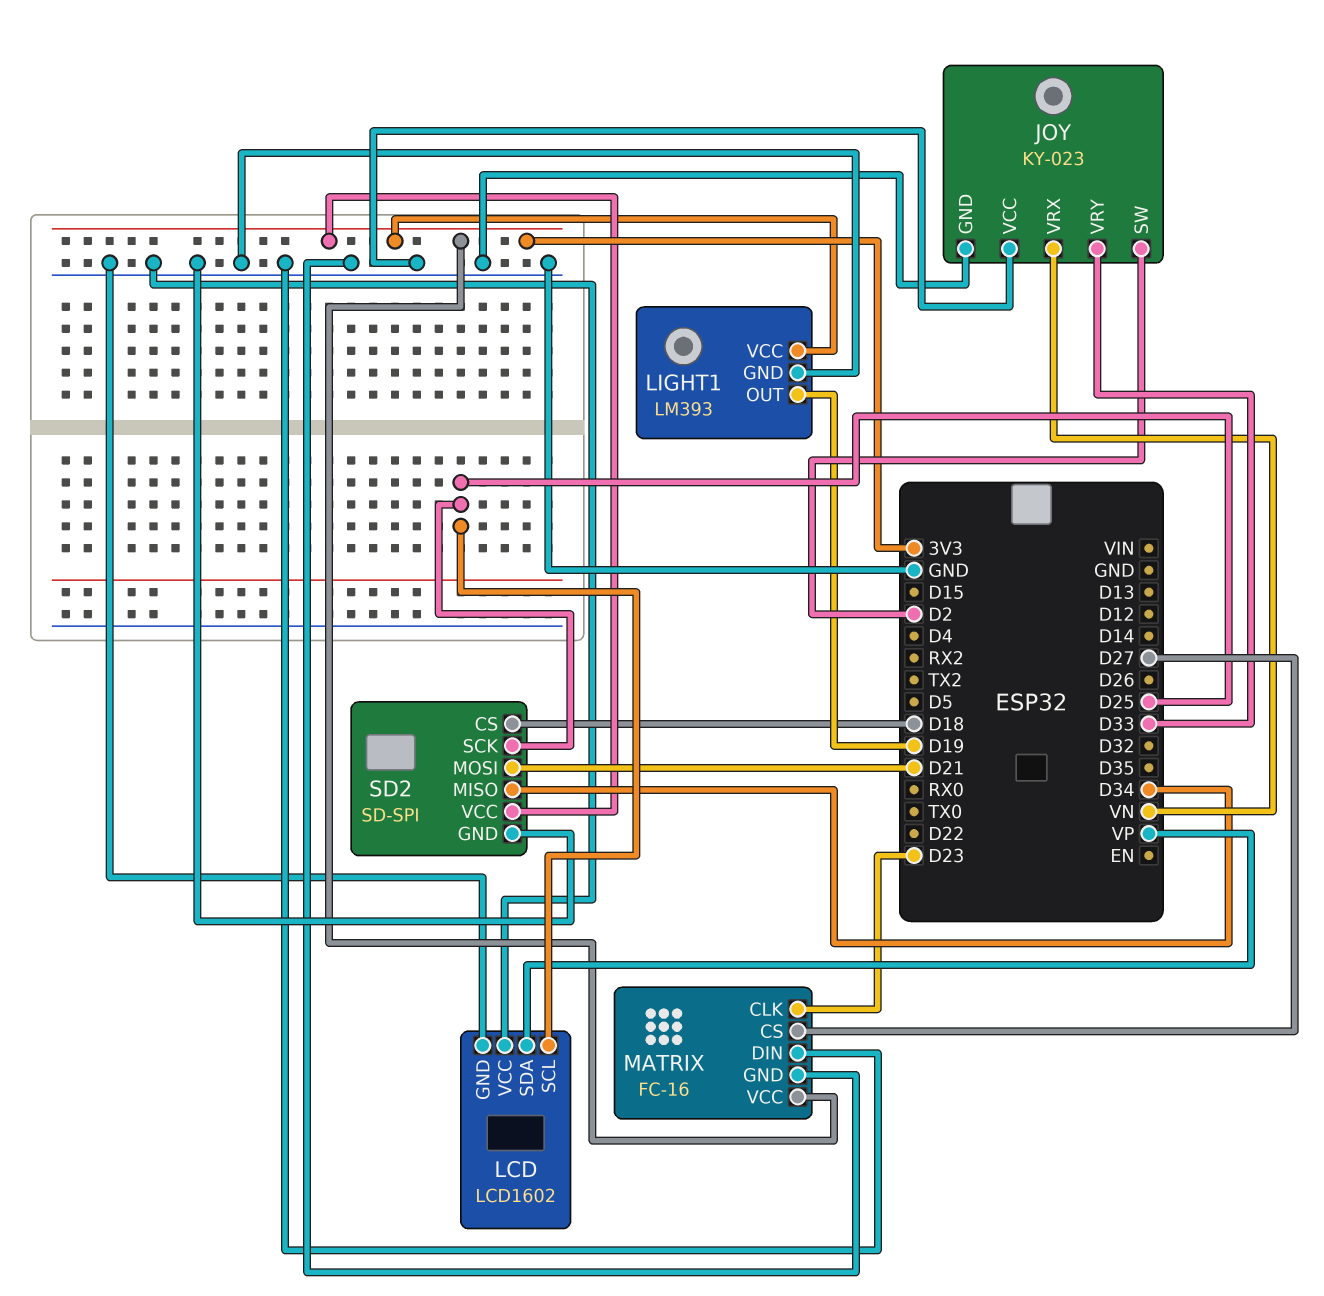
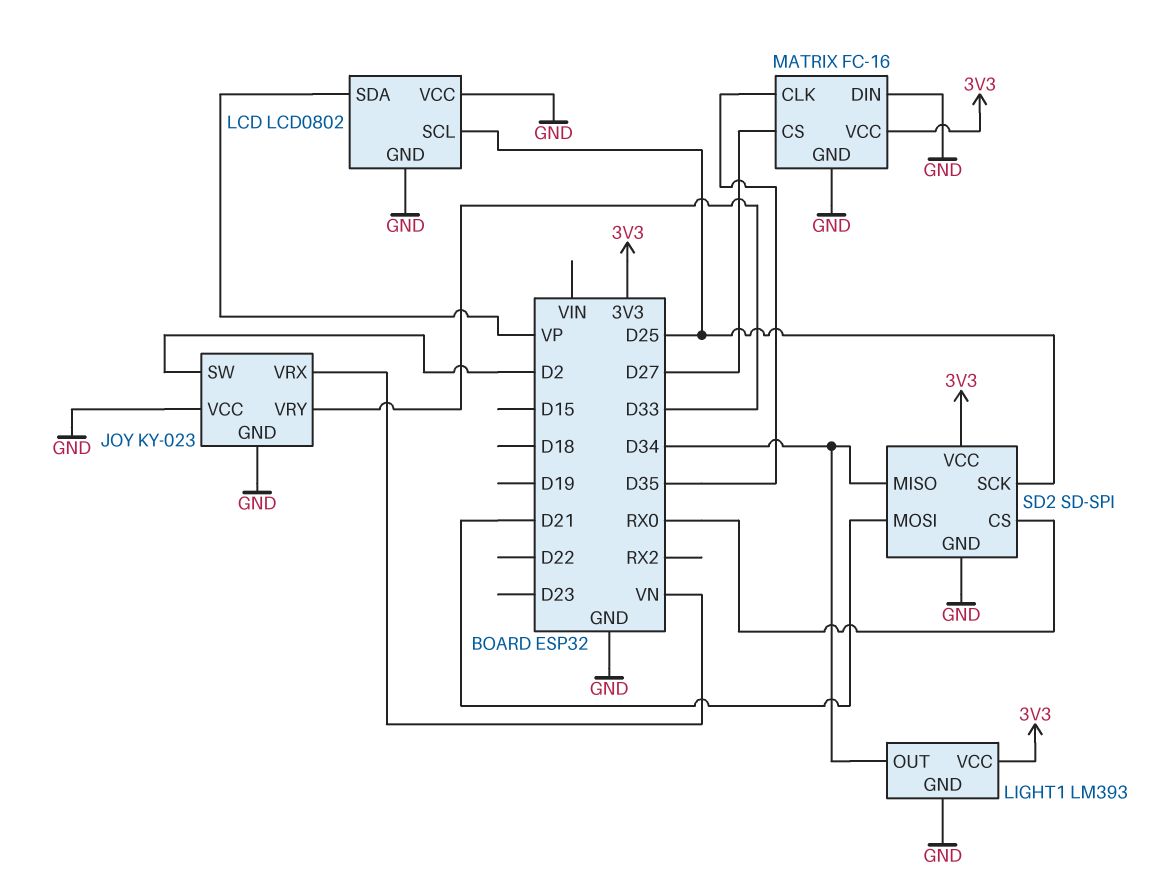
LCD: LCD1602 -> LCD0802
LIGHT1 pin OUT: D19 -> D34
MATRIX pin CLK: D23 -> D35
SD2 pin CS: D18 -> RX0

